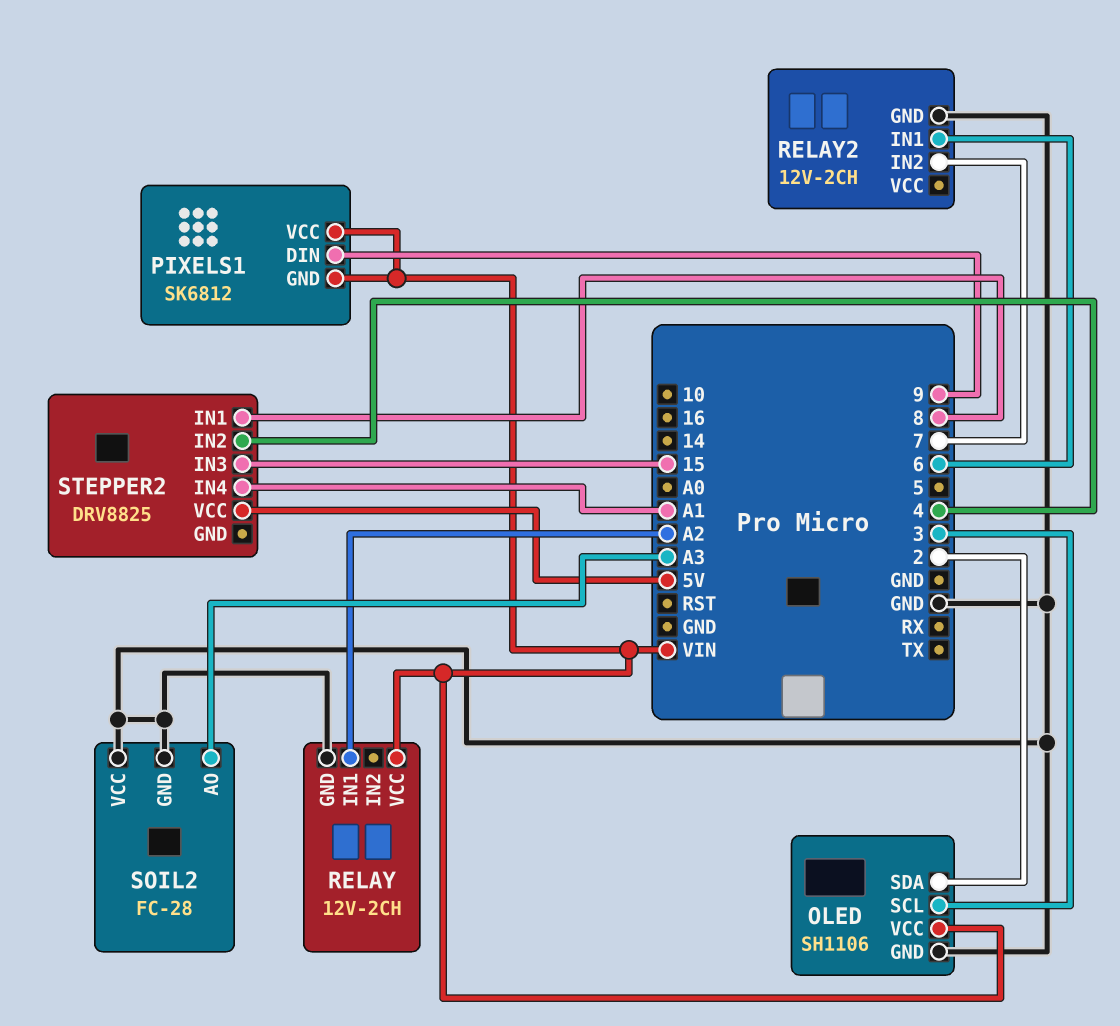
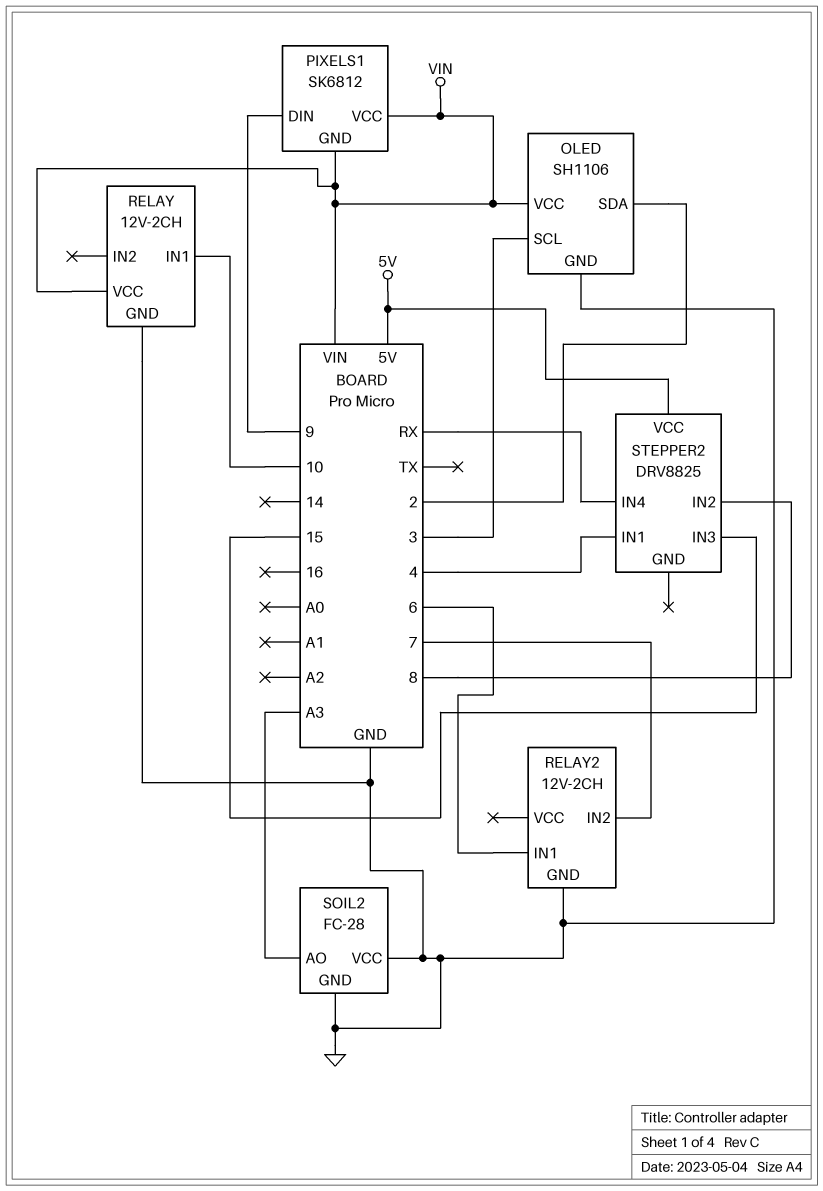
RELAY pin IN1: A2 -> 10
STEPPER2 pin IN1: 8 -> 4
STEPPER2 pin IN2: 4 -> 8
STEPPER2 pin IN4: A1 -> RX

